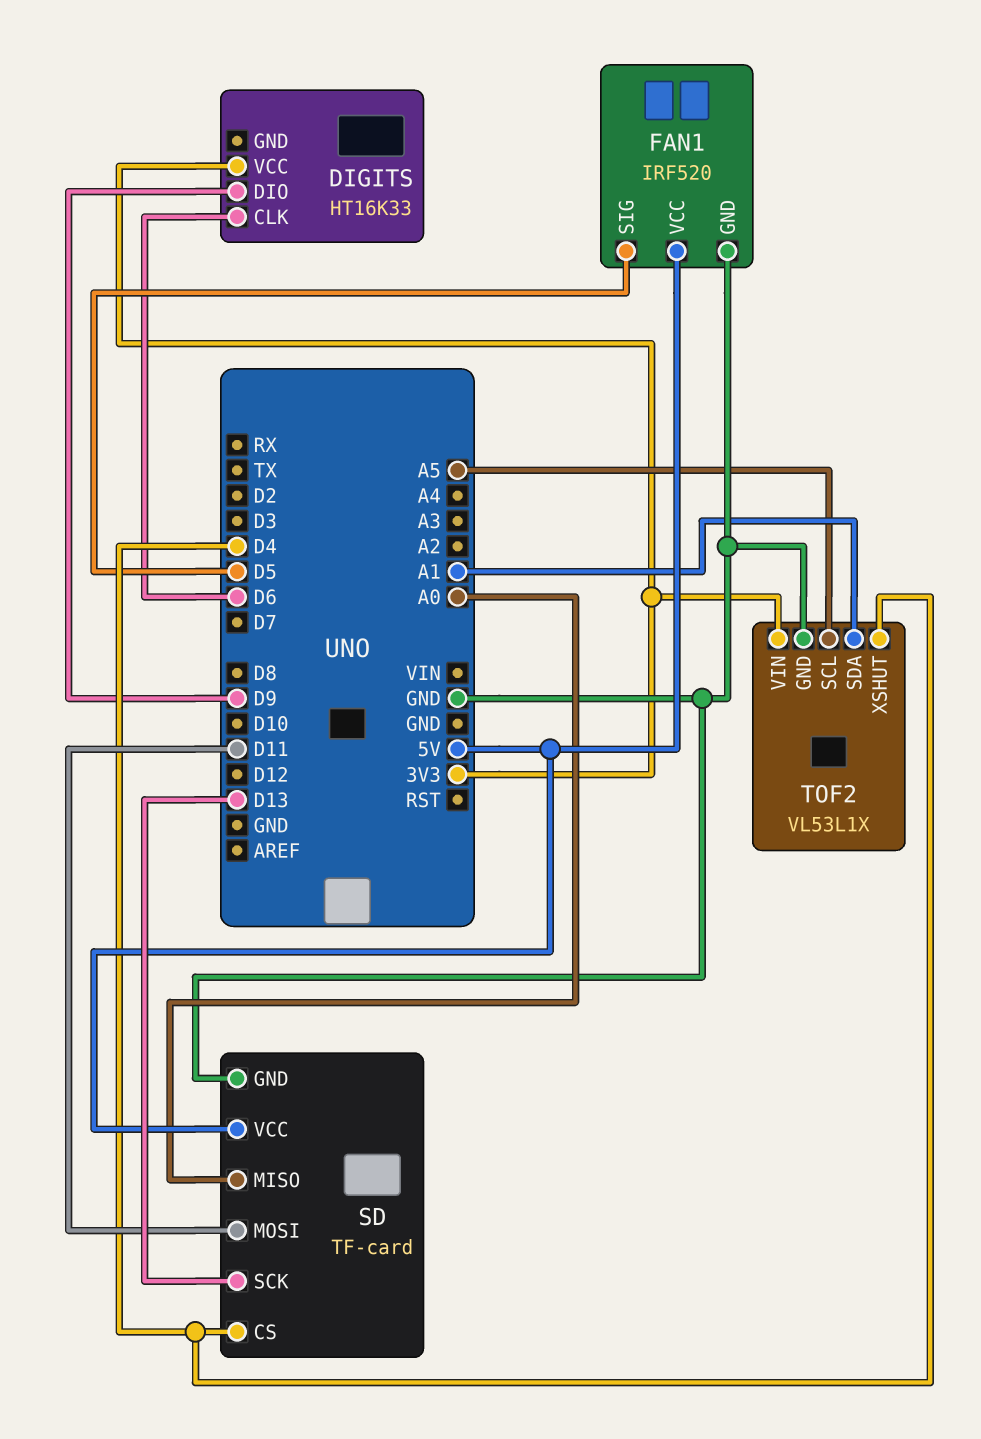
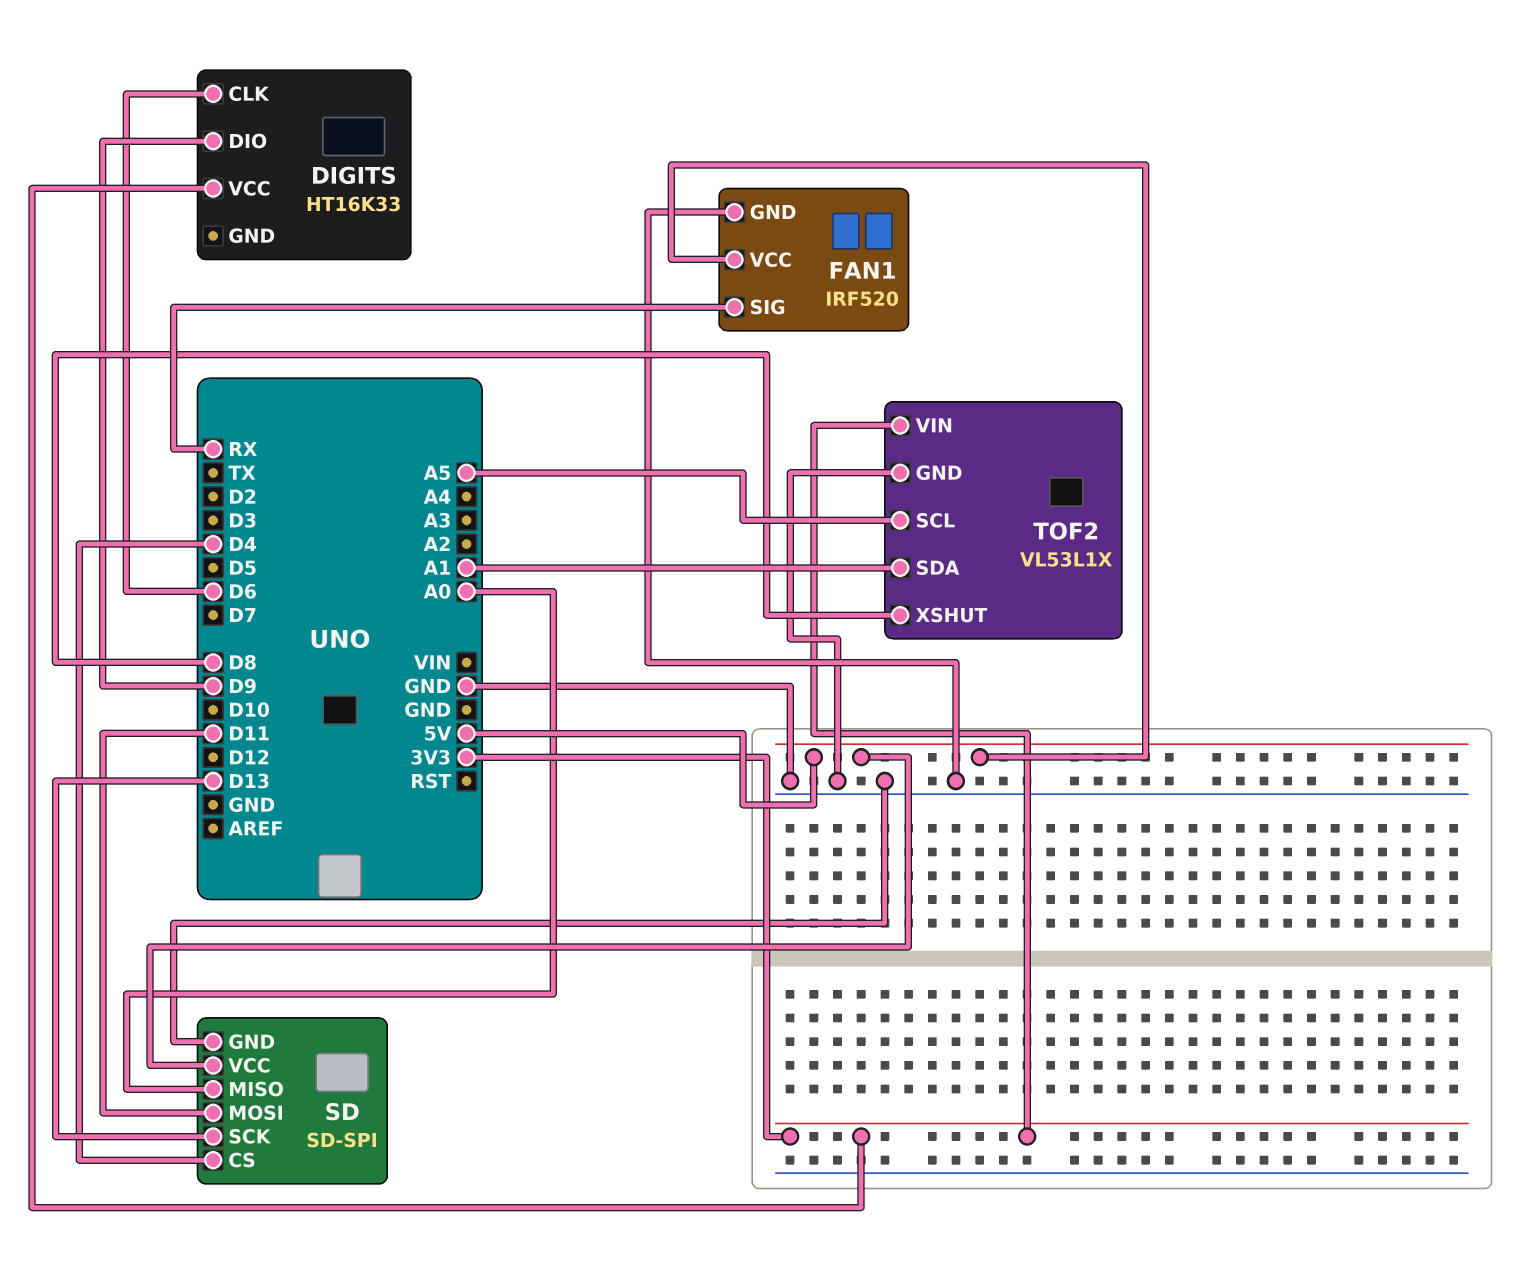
FAN1 pin SIG: D5 -> RX
SD: TF-card -> SD-SPI
TOF2 pin XSHUT: D4 -> D8

